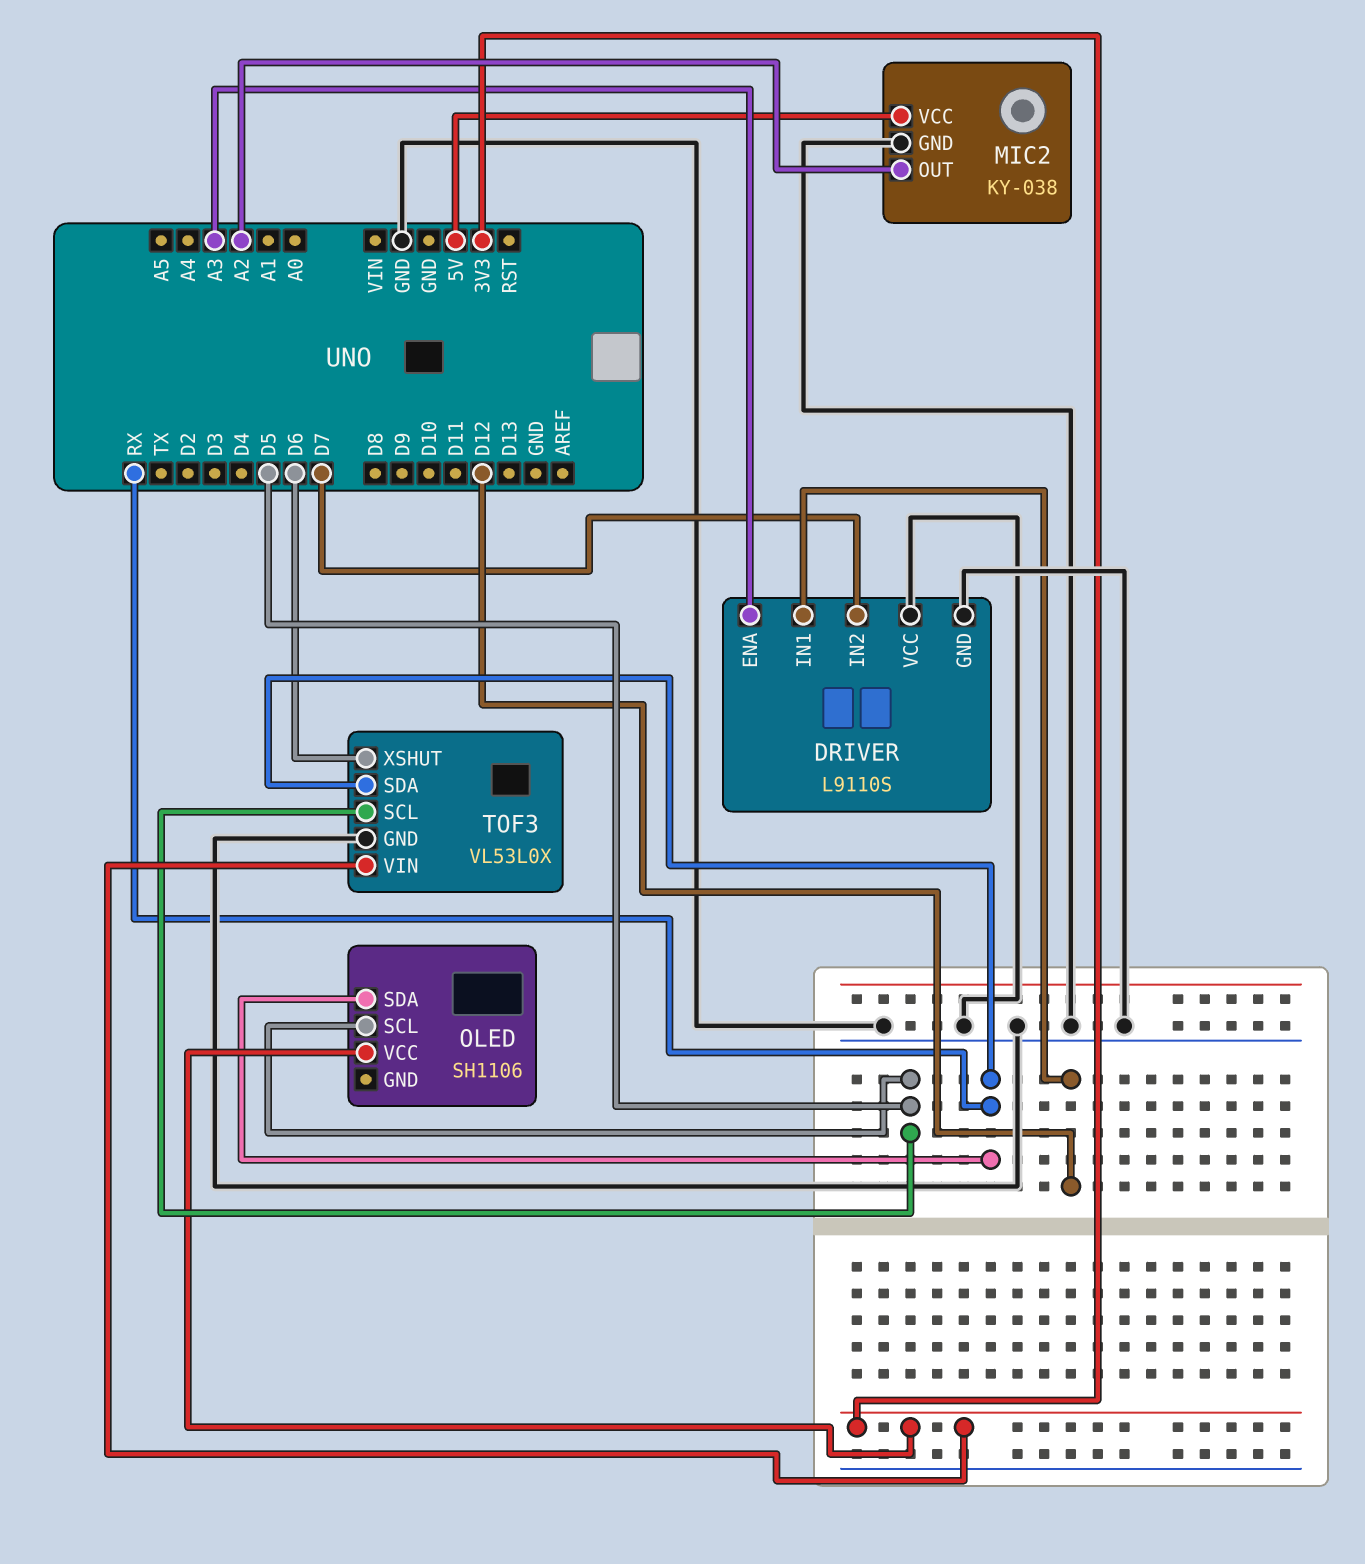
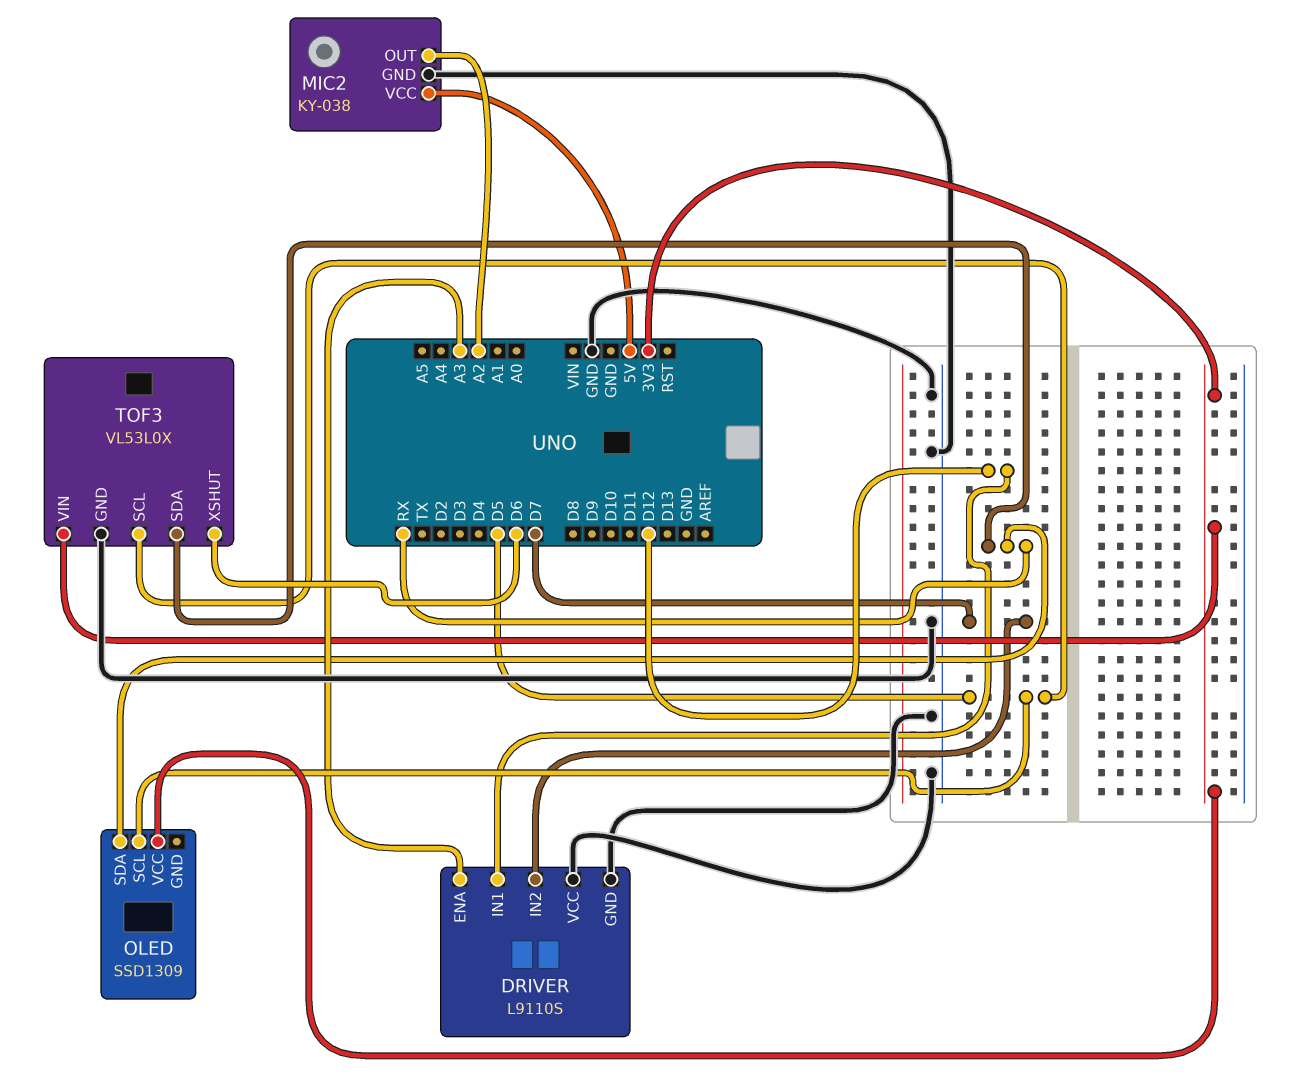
OLED: SH1106 -> SSD1309

